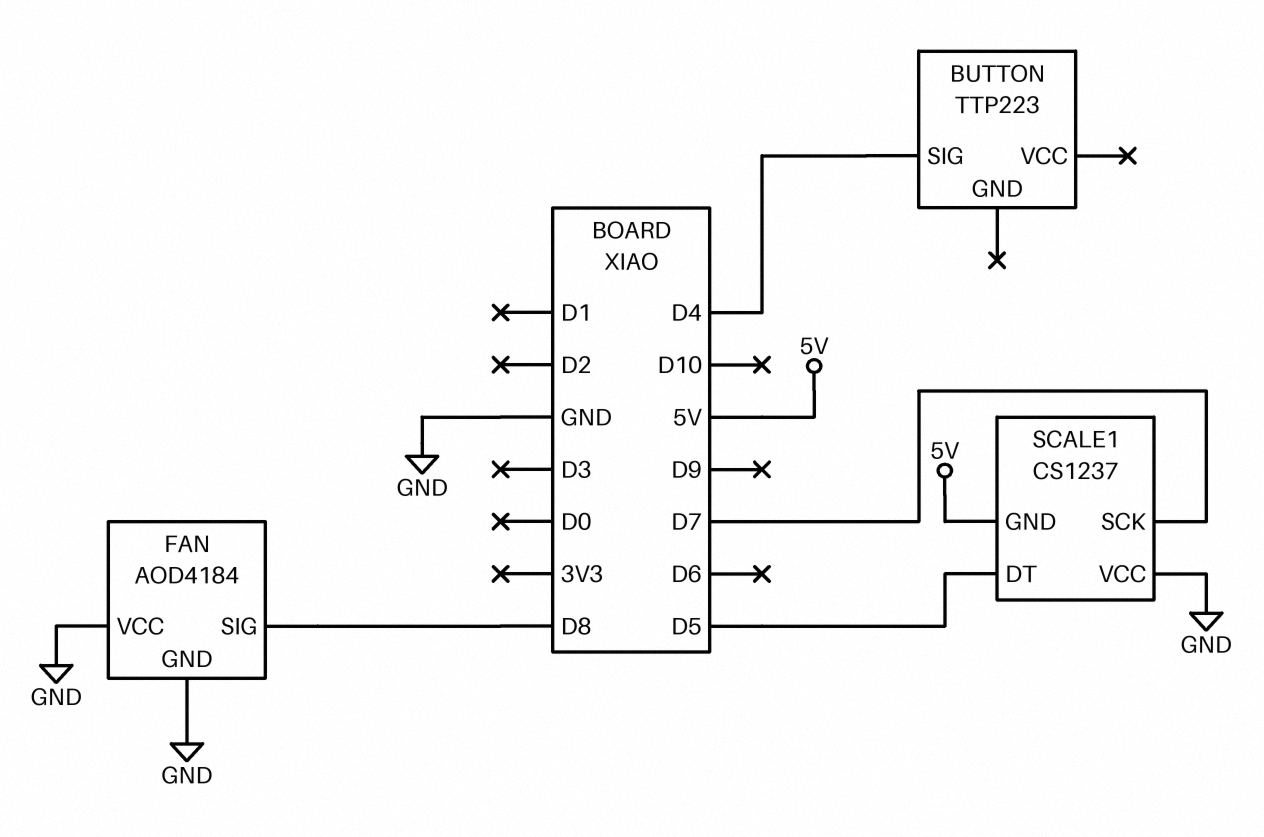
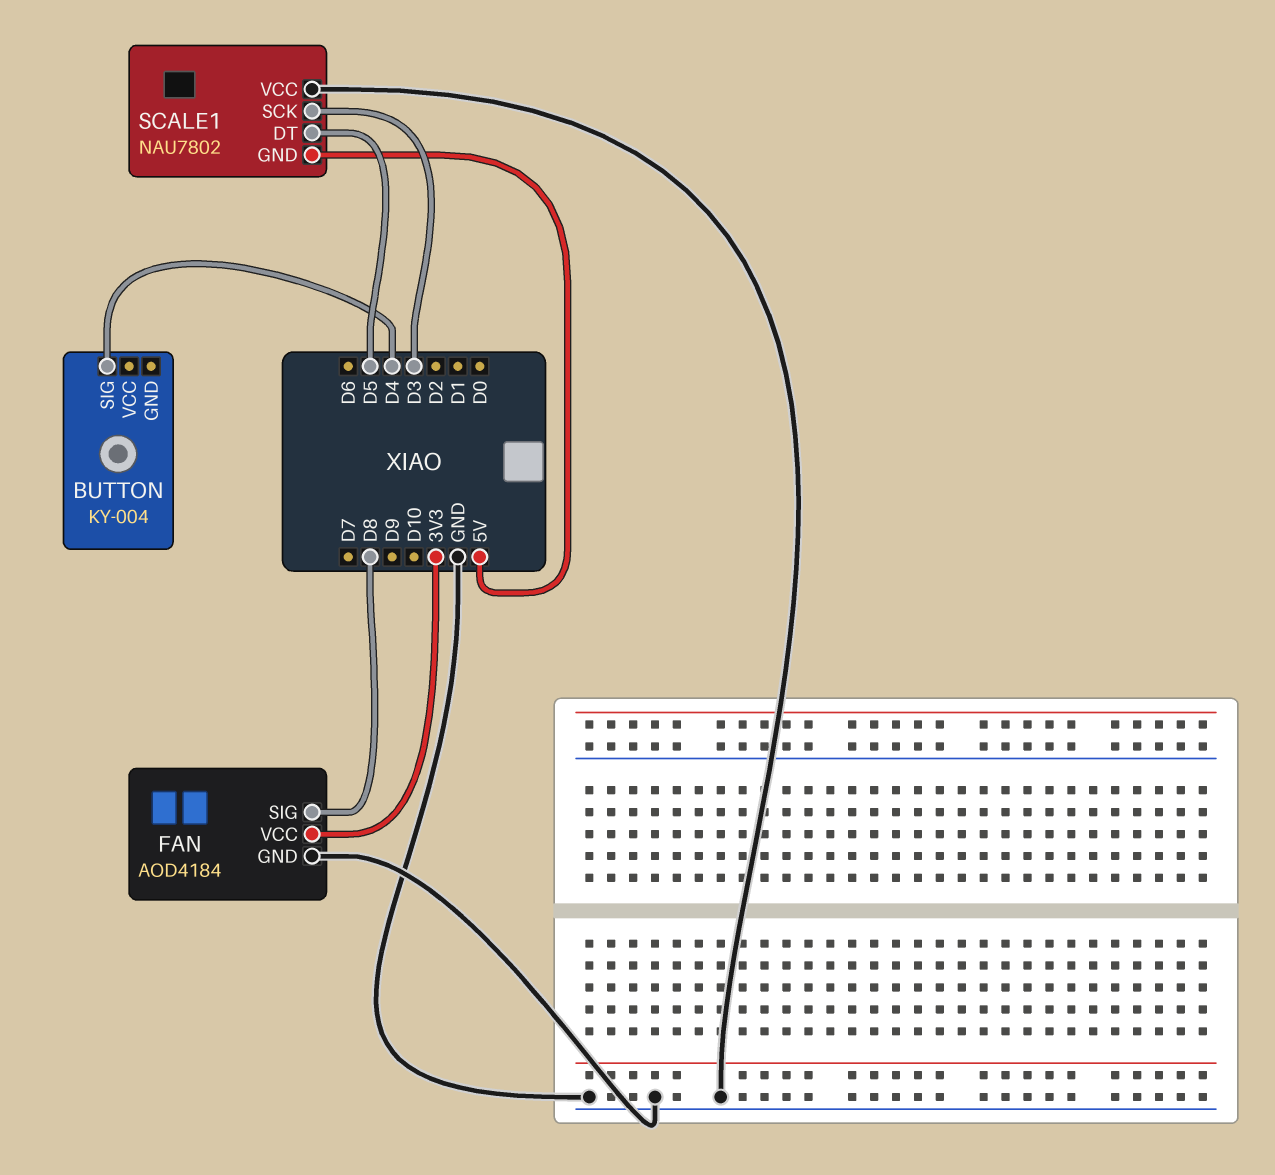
BUTTON: TTP223 -> KY-004
FAN pin VCC: GND -> 3V3
SCALE1: CS1237 -> NAU7802
SCALE1 pin SCK: D7 -> D3

